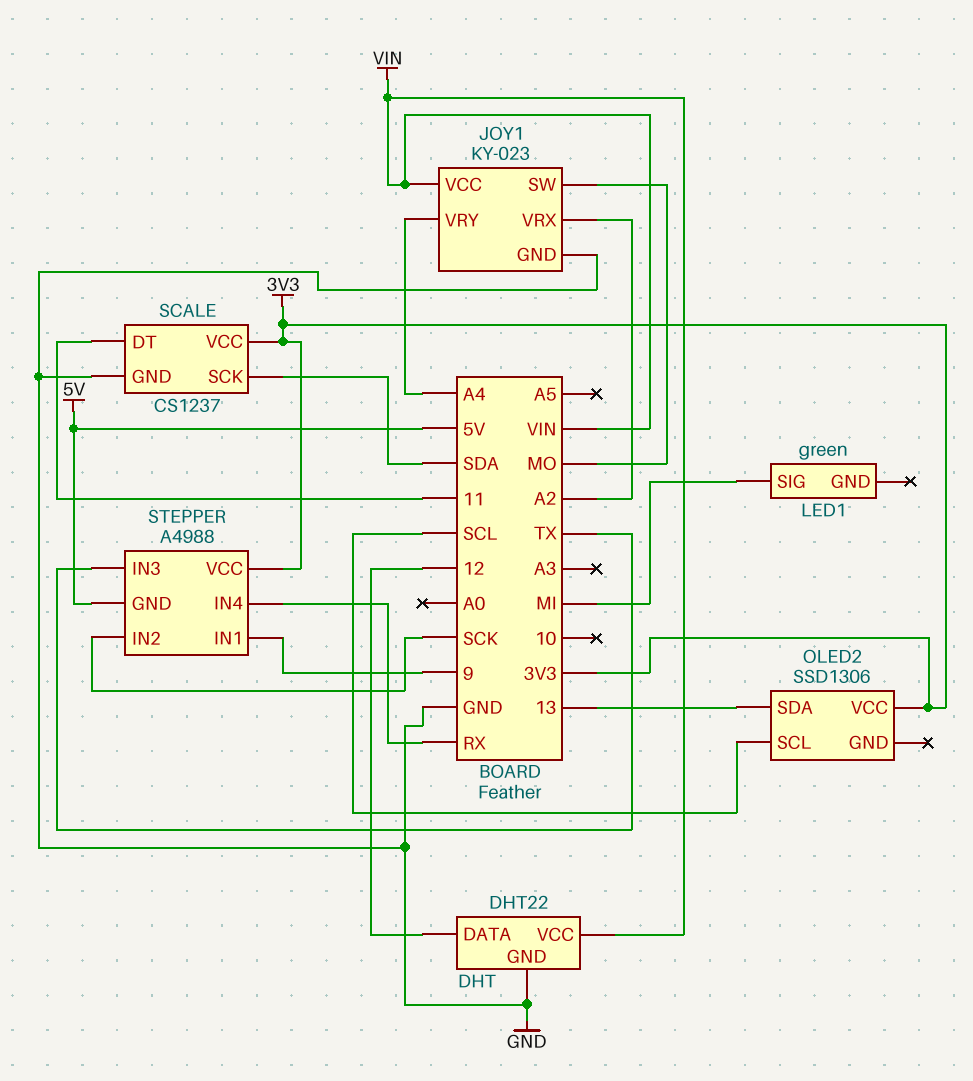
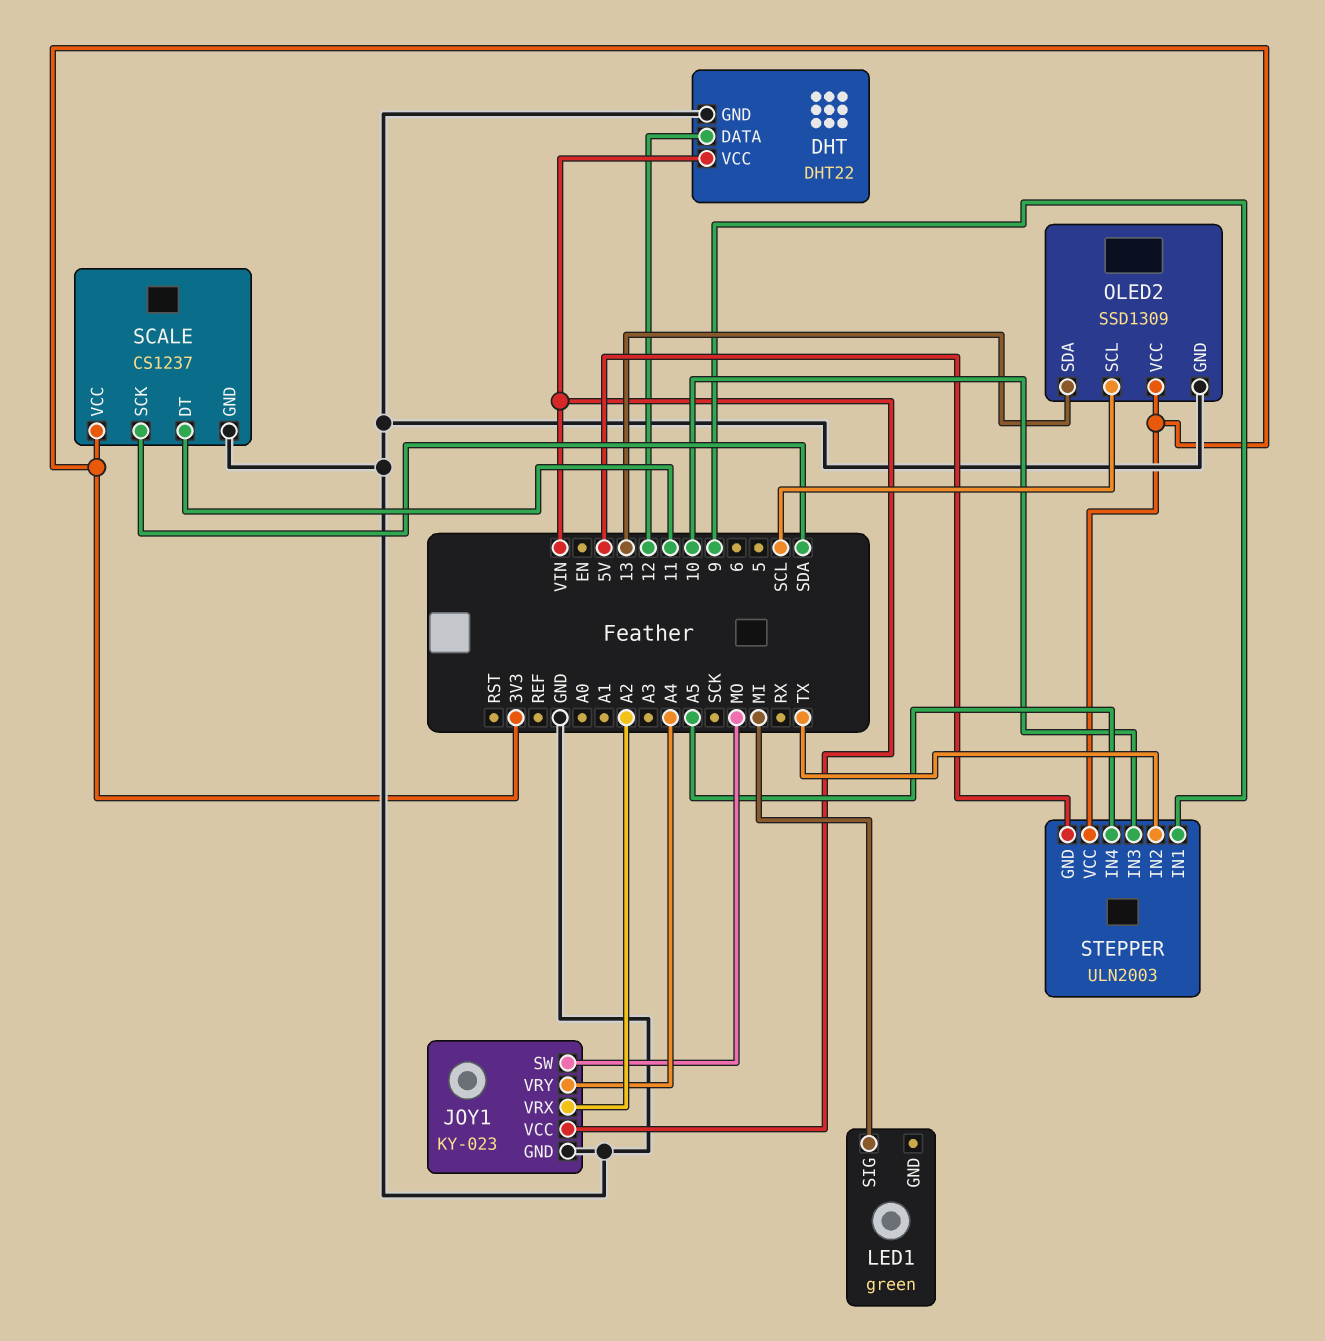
OLED2: SSD1306 -> SSD1309
OLED2 pin GND: none -> GND
STEPPER: A4988 -> ULN2003
STEPPER pin IN2: SCK -> TX
STEPPER pin IN3: TX -> 10
STEPPER pin IN4: RX -> A5

